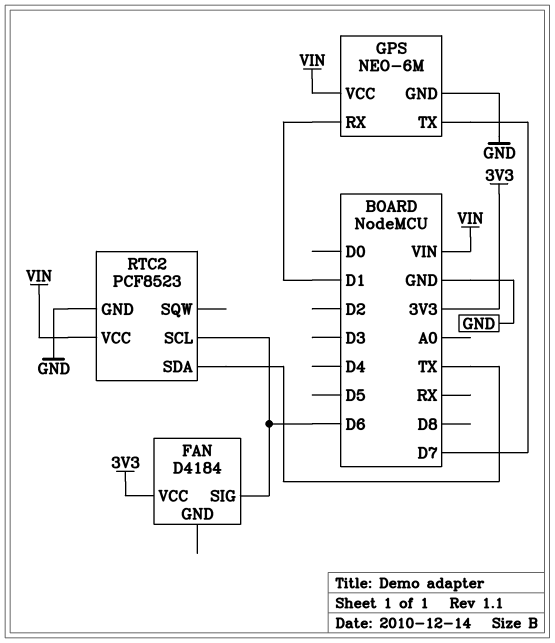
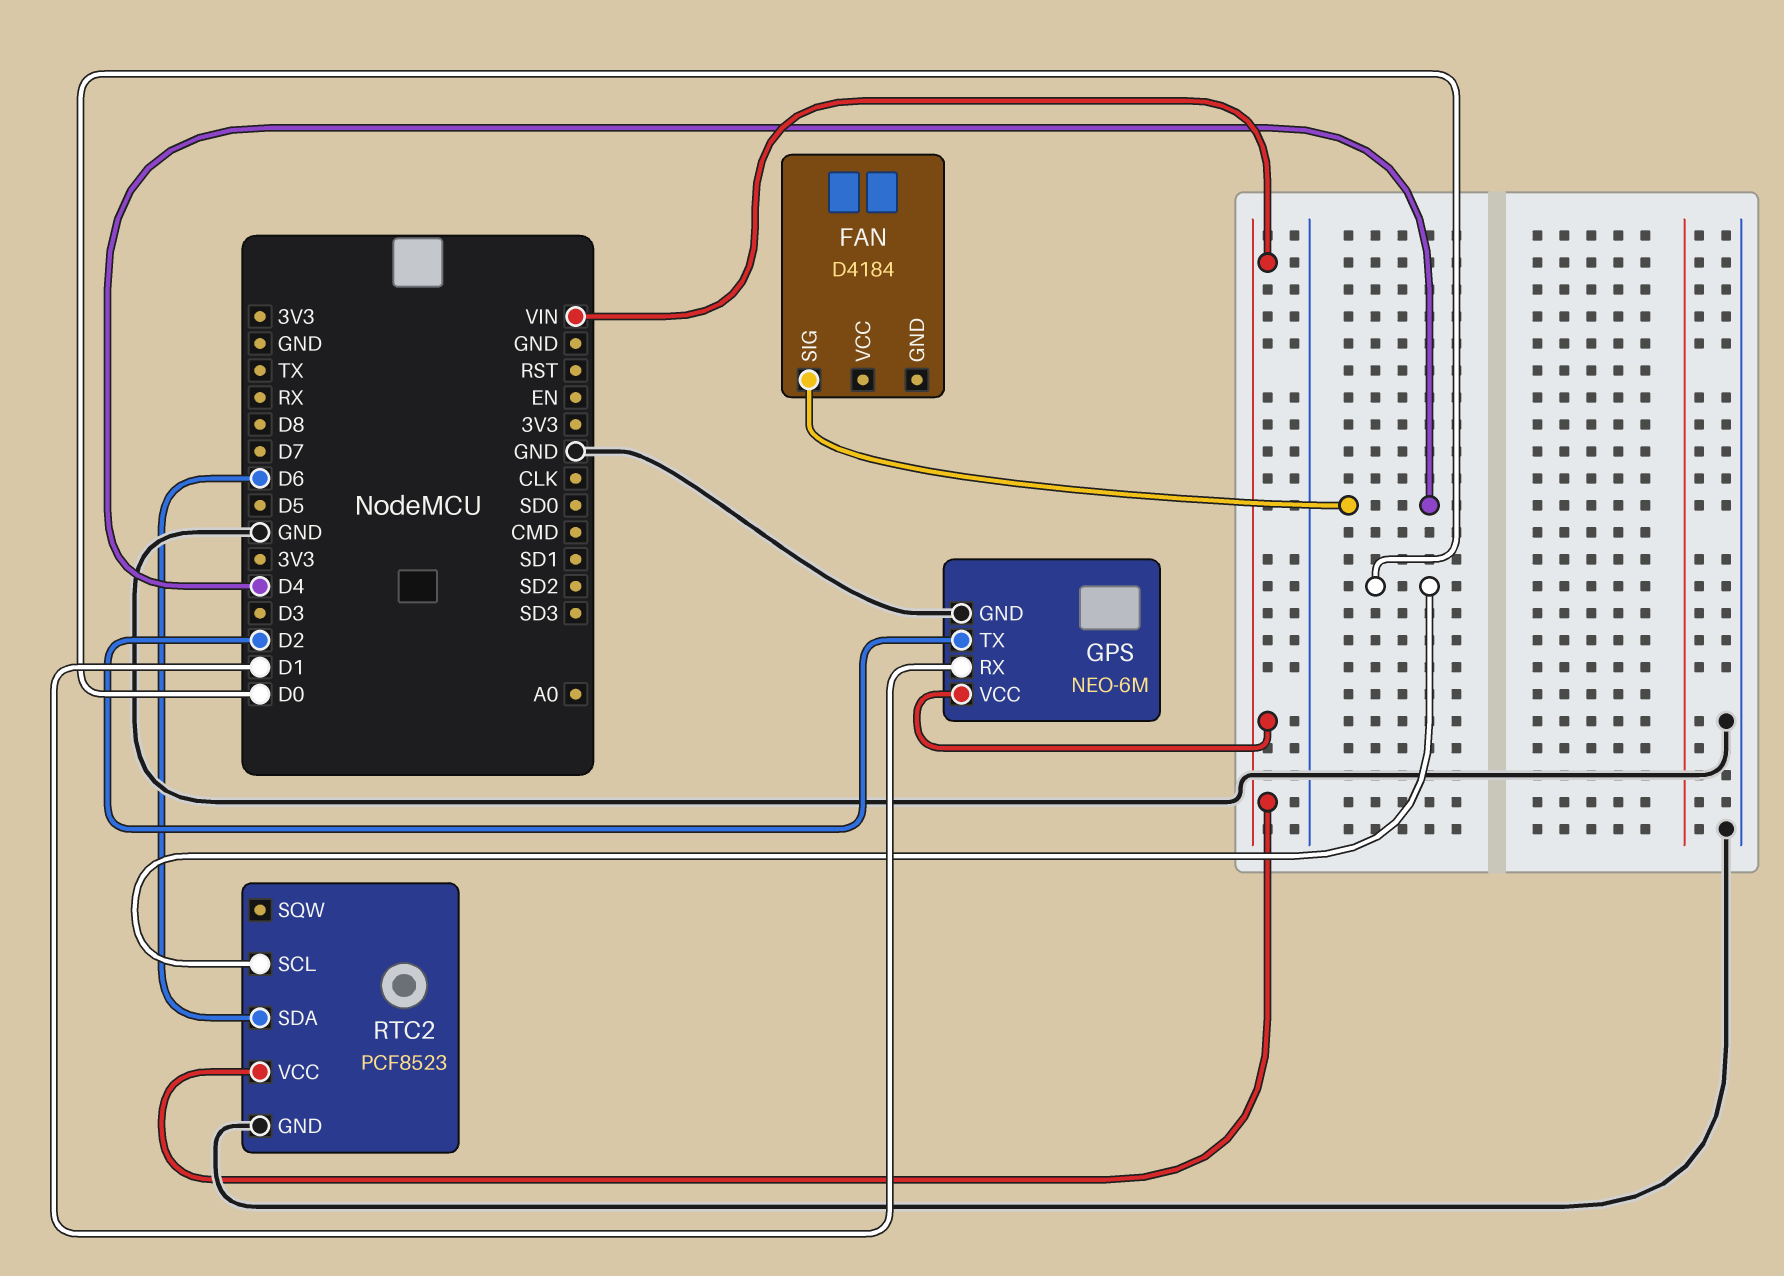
FAN pin SIG: D6 -> D4
FAN pin VCC: 3V3 -> none
GPS pin TX: D7 -> D2
RTC2 pin SCL: D6 -> D0
RTC2 pin SDA: TX -> D6

